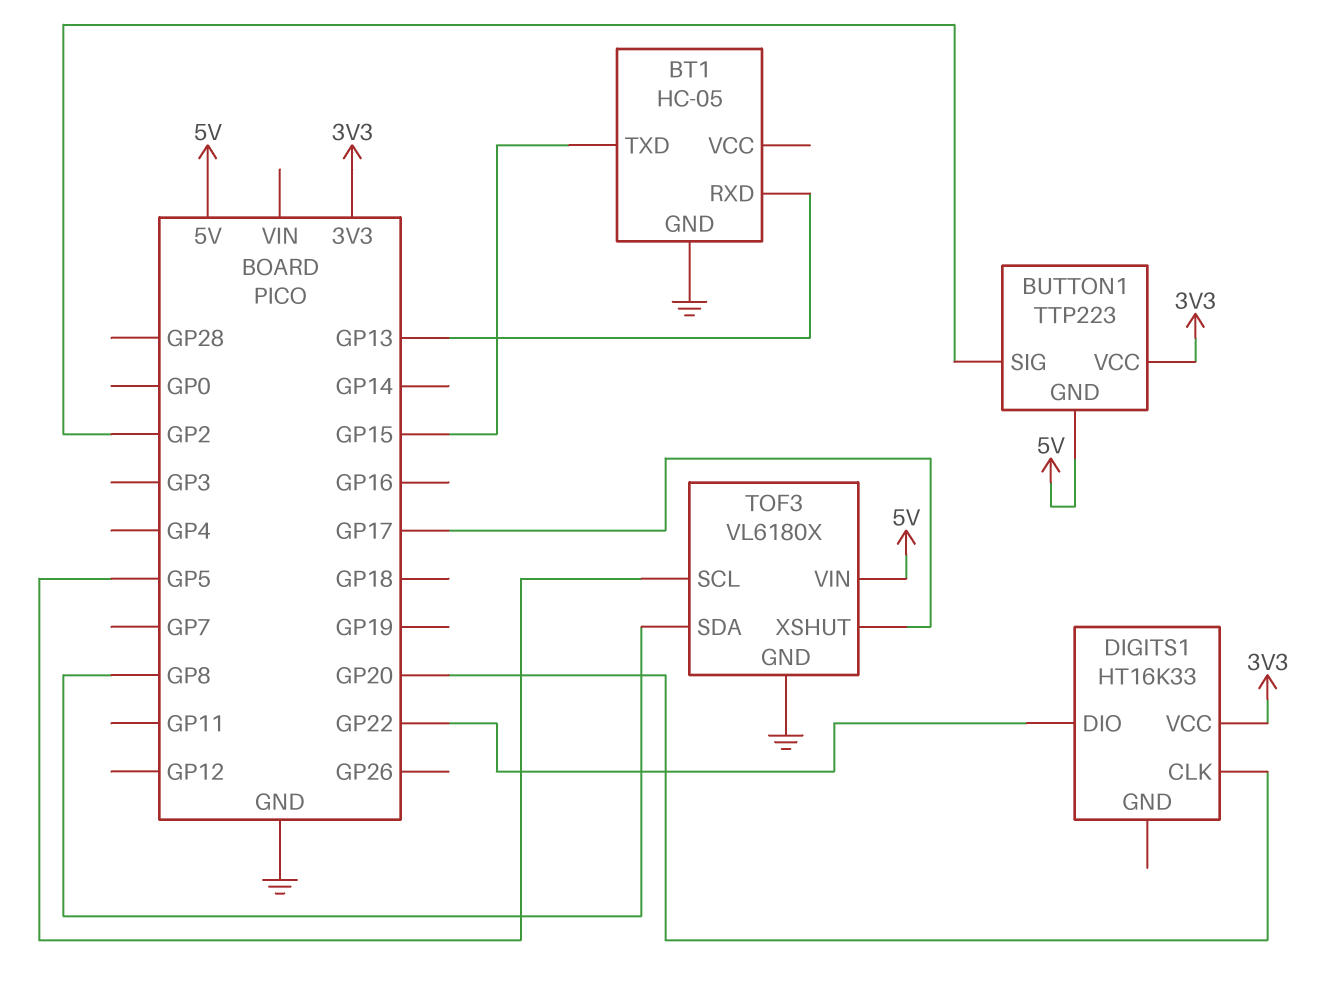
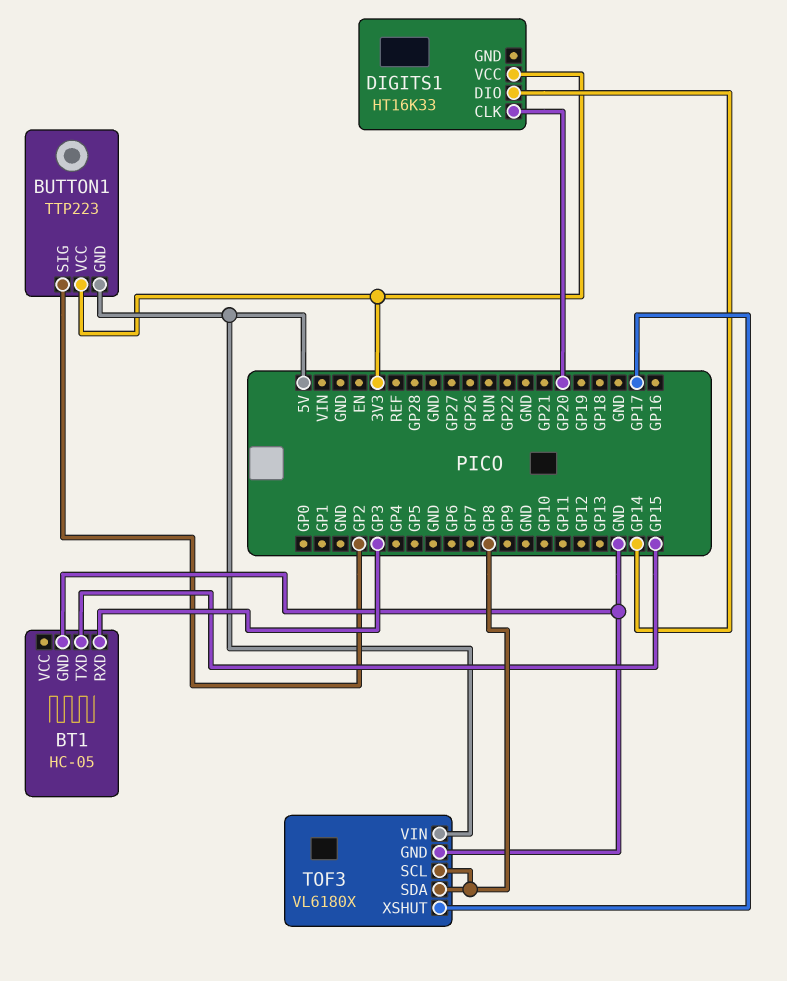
BT1 pin RXD: GP13 -> GP3
DIGITS1 pin DIO: GP22 -> GP14
TOF3 pin SCL: GP5 -> GP8

